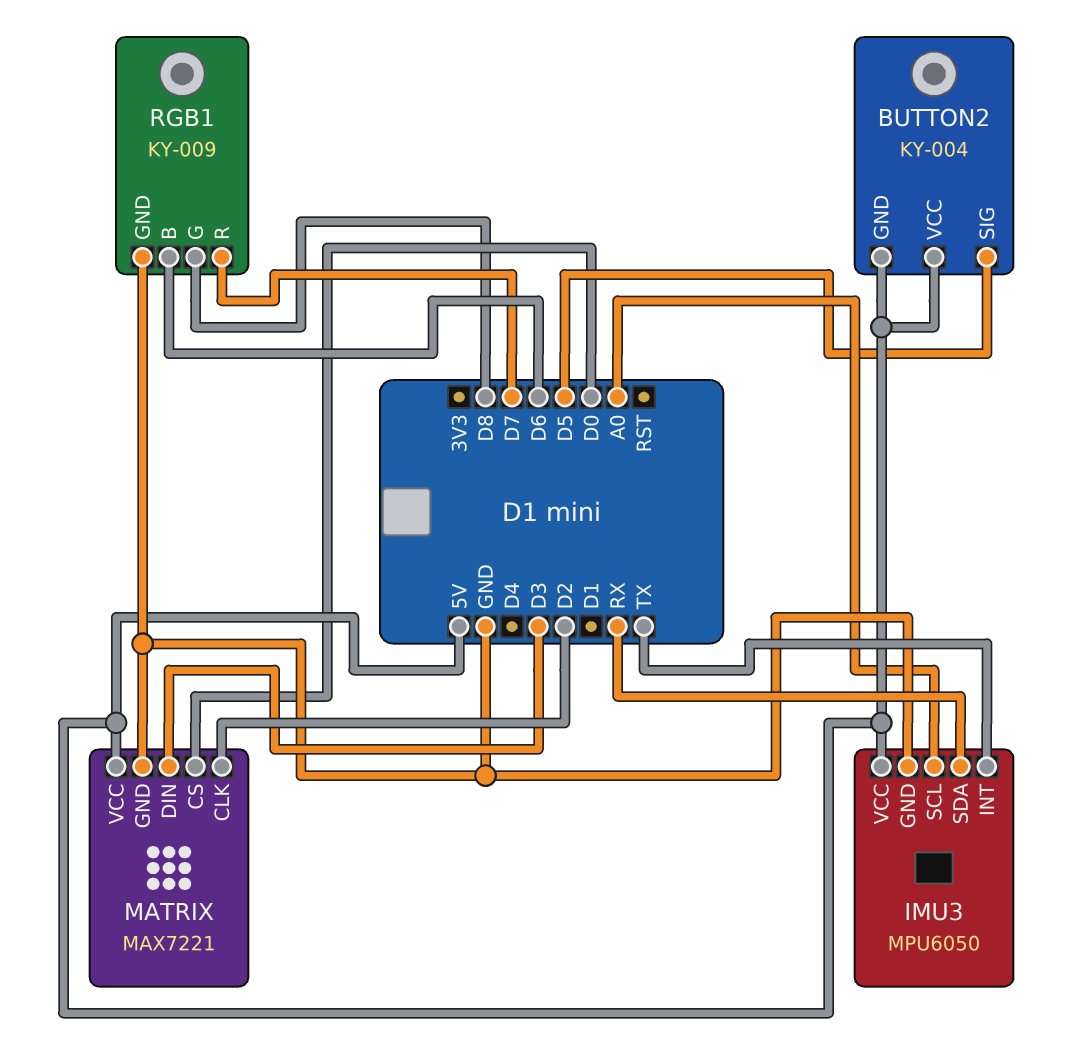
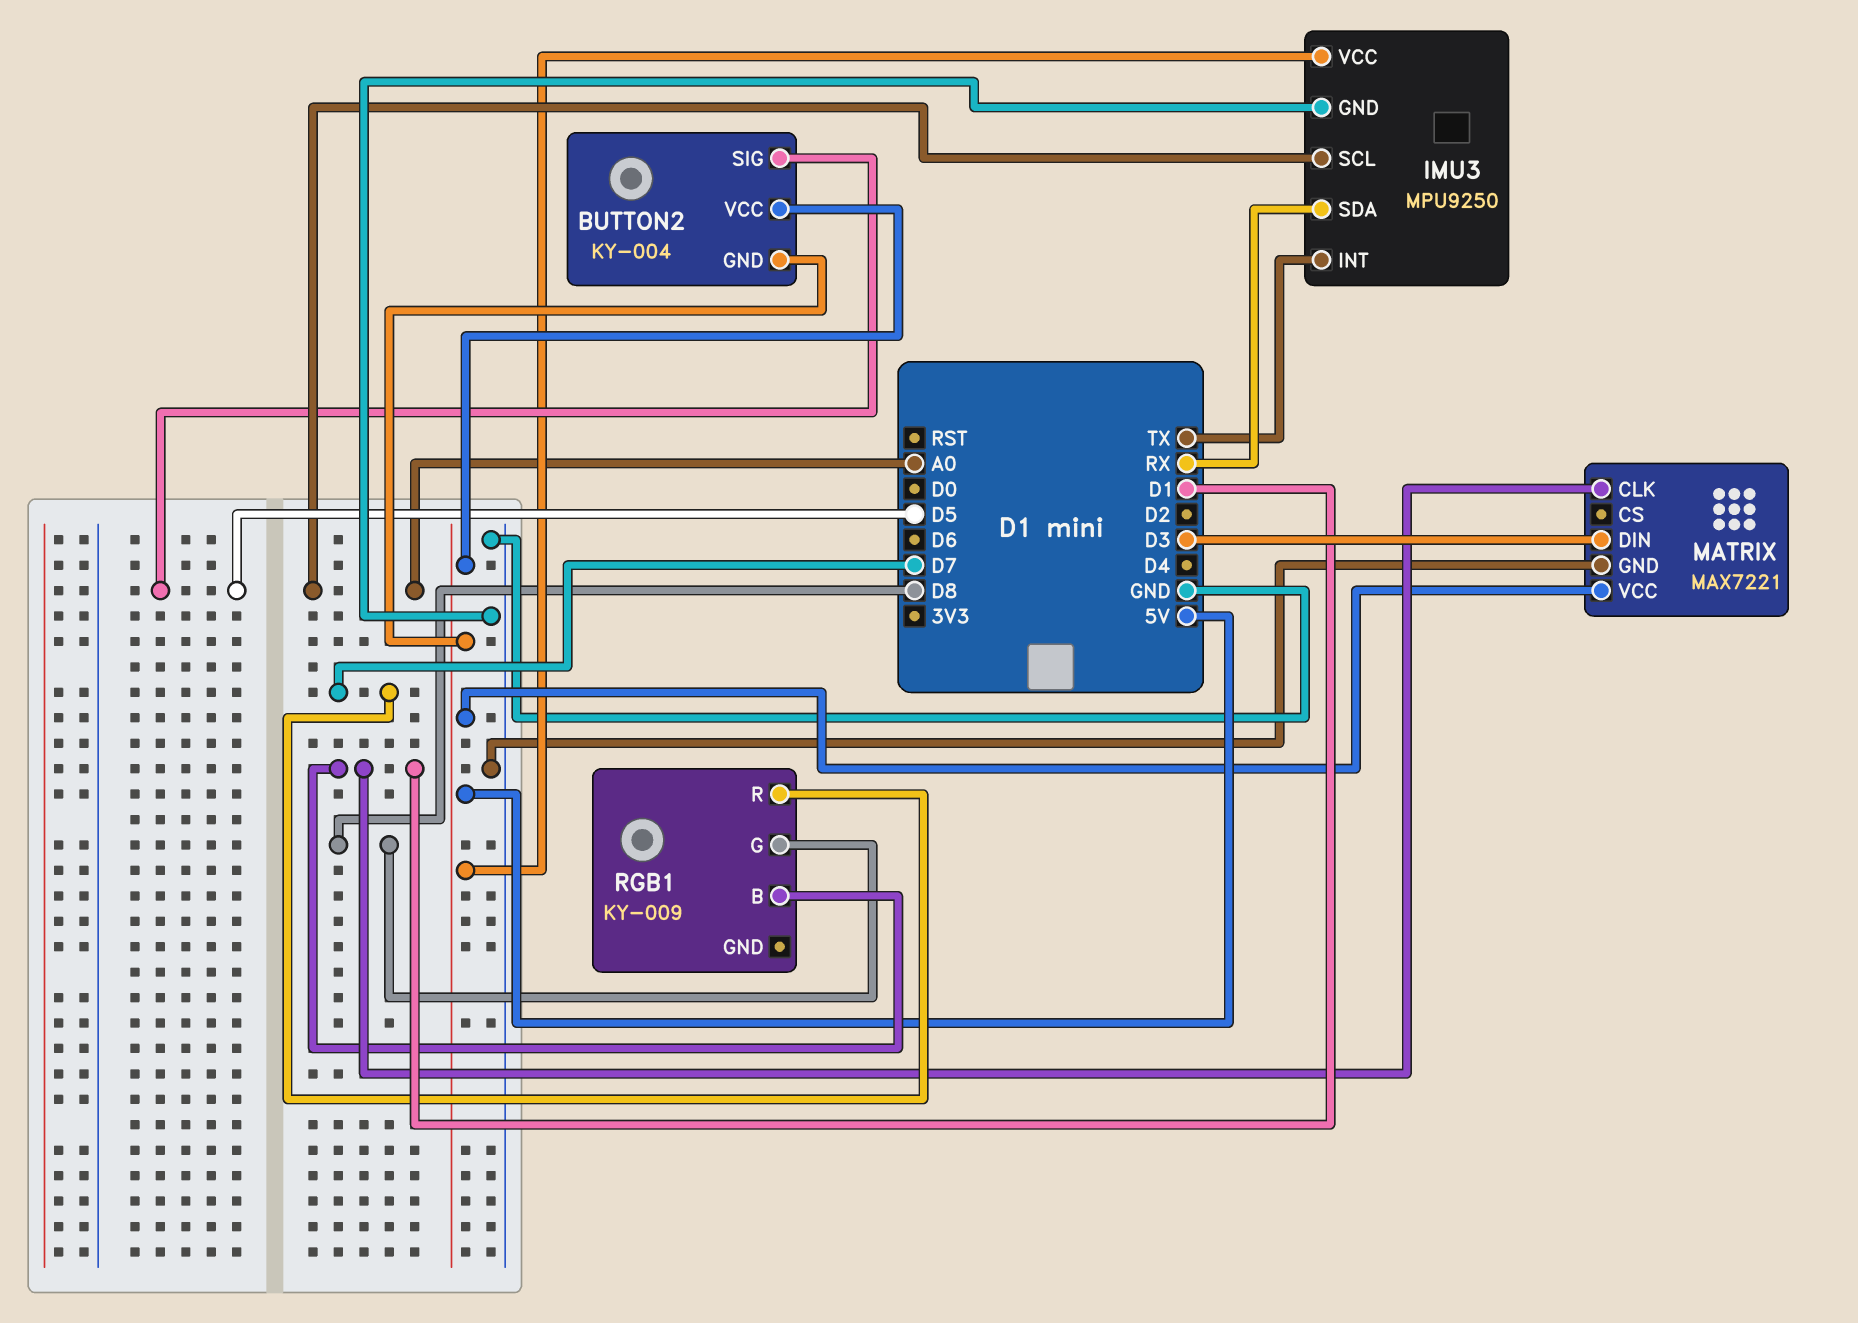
IMU3: MPU6050 -> MPU9250
MATRIX pin CLK: D2 -> D1
MATRIX pin CS: D0 -> none
RGB1 pin B: D6 -> D1
RGB1 pin GND: GND -> none

